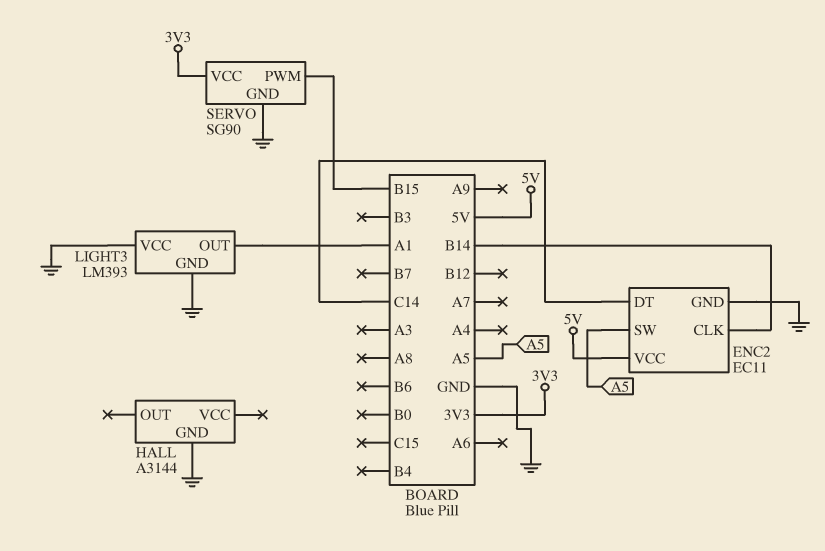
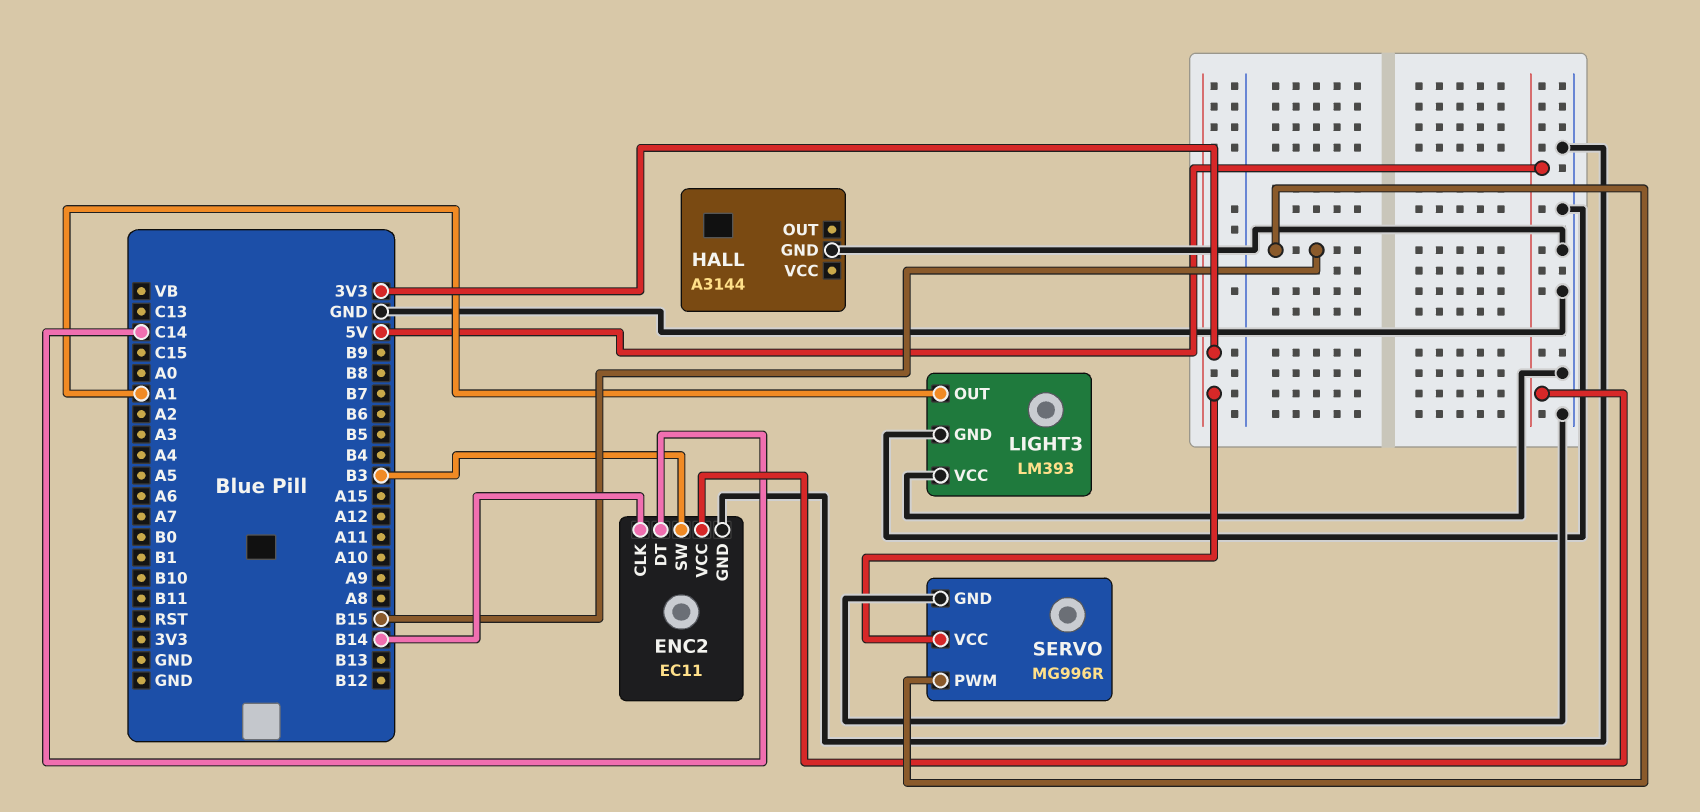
ENC2 pin SW: A5 -> B3
SERVO: SG90 -> MG996R

